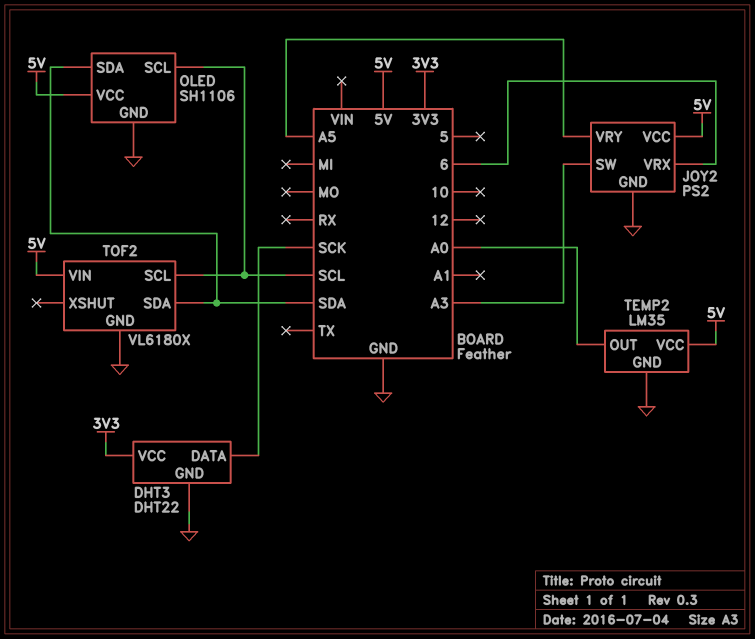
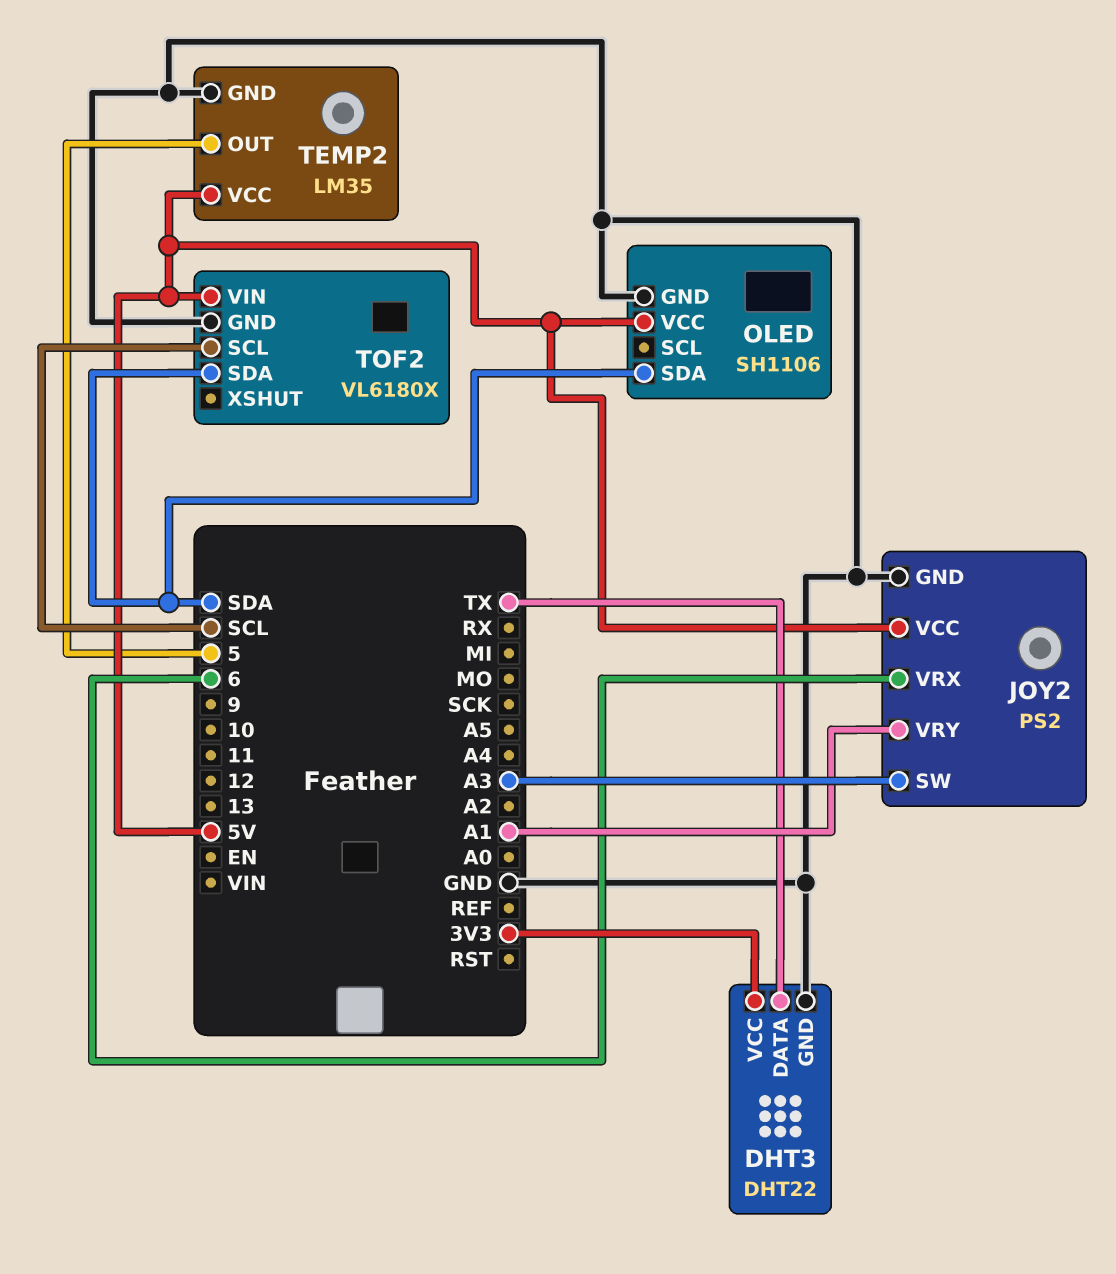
DHT3 pin DATA: SCK -> TX
JOY2 pin VRY: A5 -> A1
OLED pin SCL: SCL -> none
TEMP2 pin OUT: A0 -> 5

